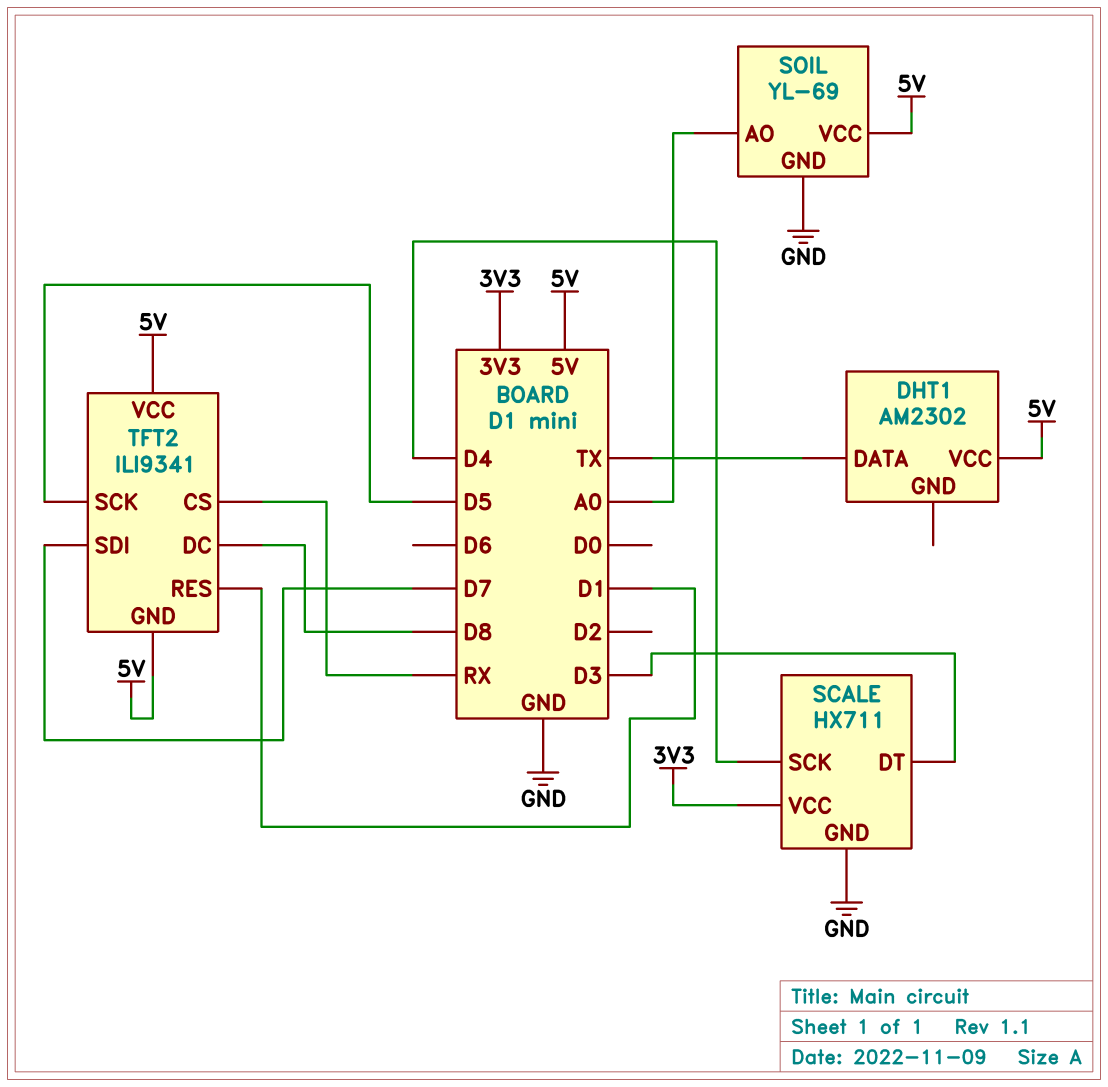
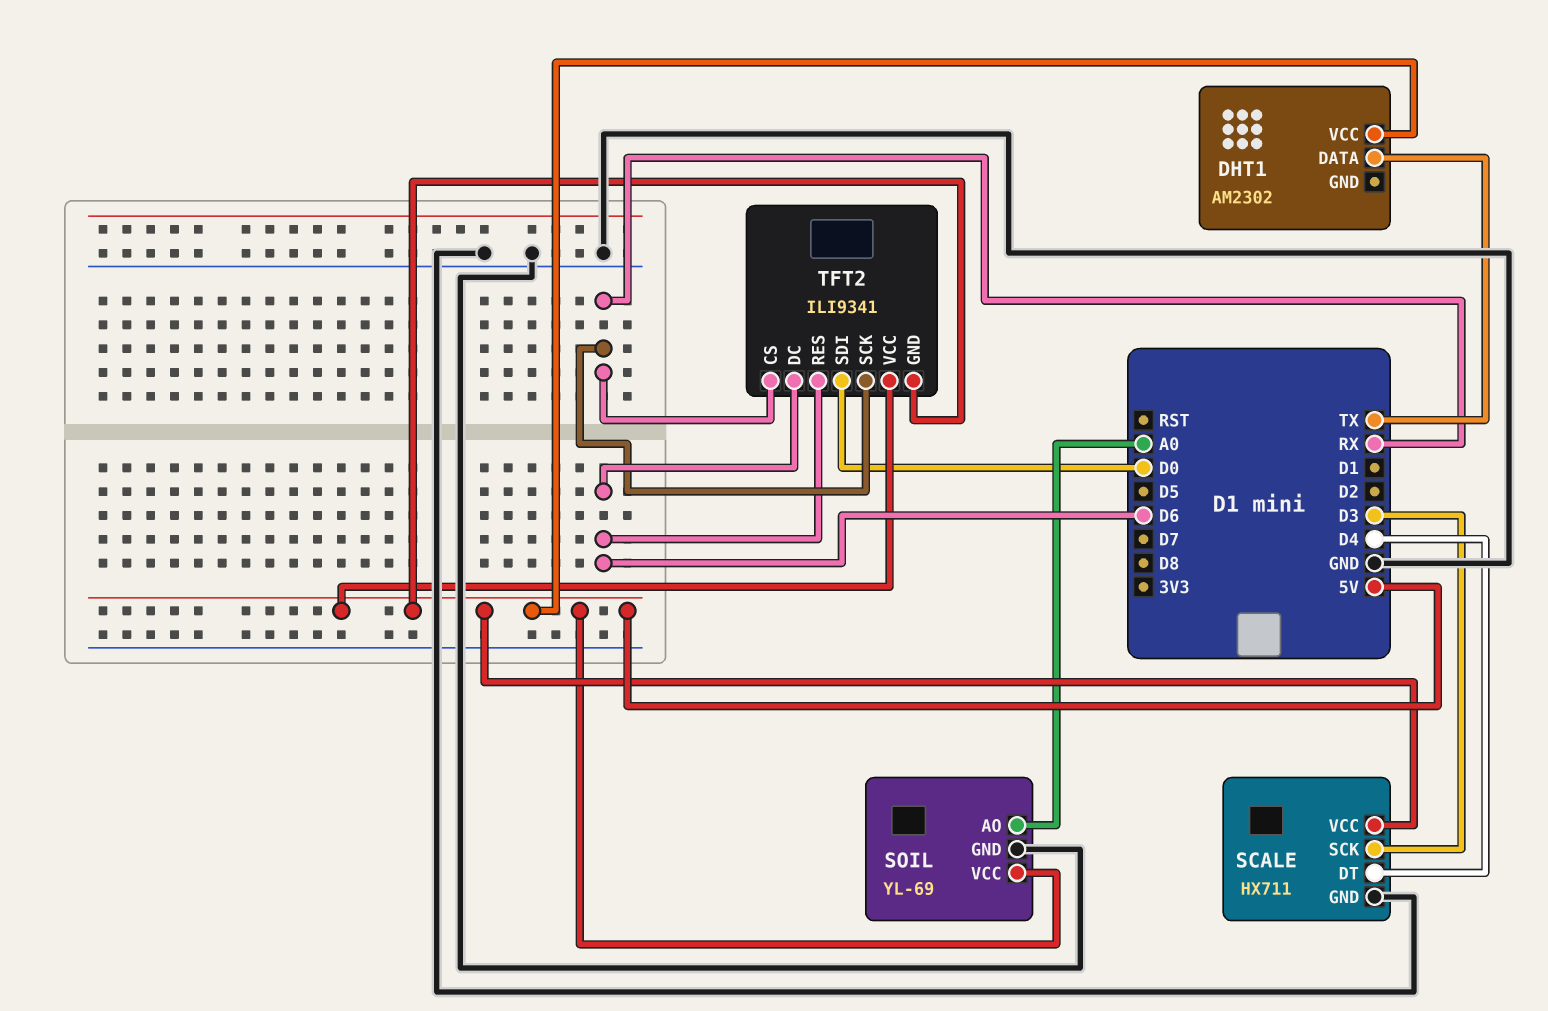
SCALE pin DT: D3 -> D4
SCALE pin SCK: D4 -> D3
SCALE pin VCC: 3V3 -> 5V
TFT2 pin DC: D8 -> D6
TFT2 pin RES: D1 -> D6
TFT2 pin SCK: D5 -> RX
TFT2 pin SDI: D7 -> D0

